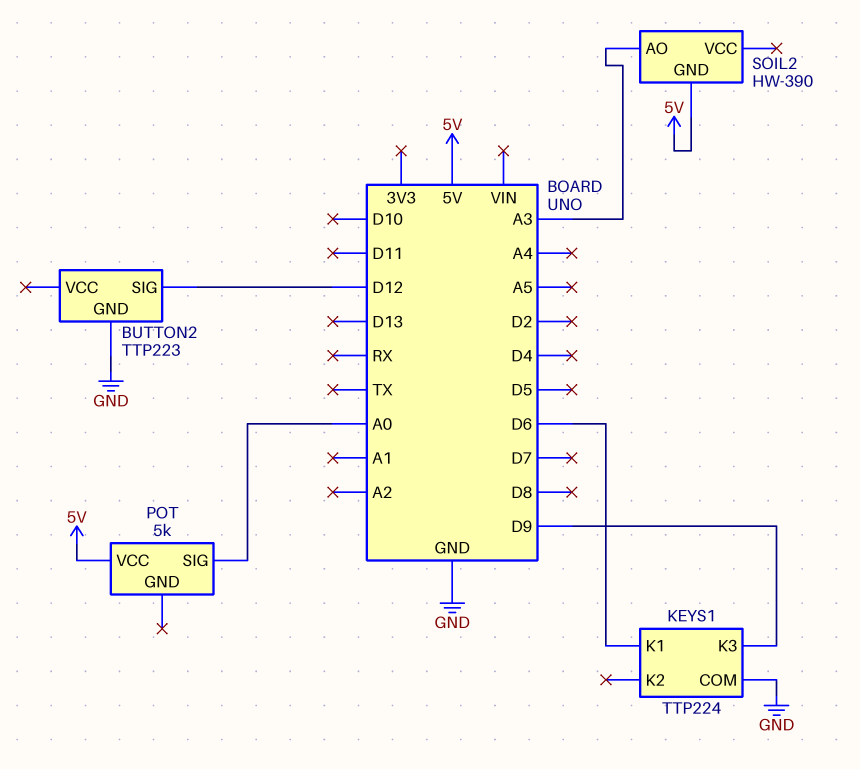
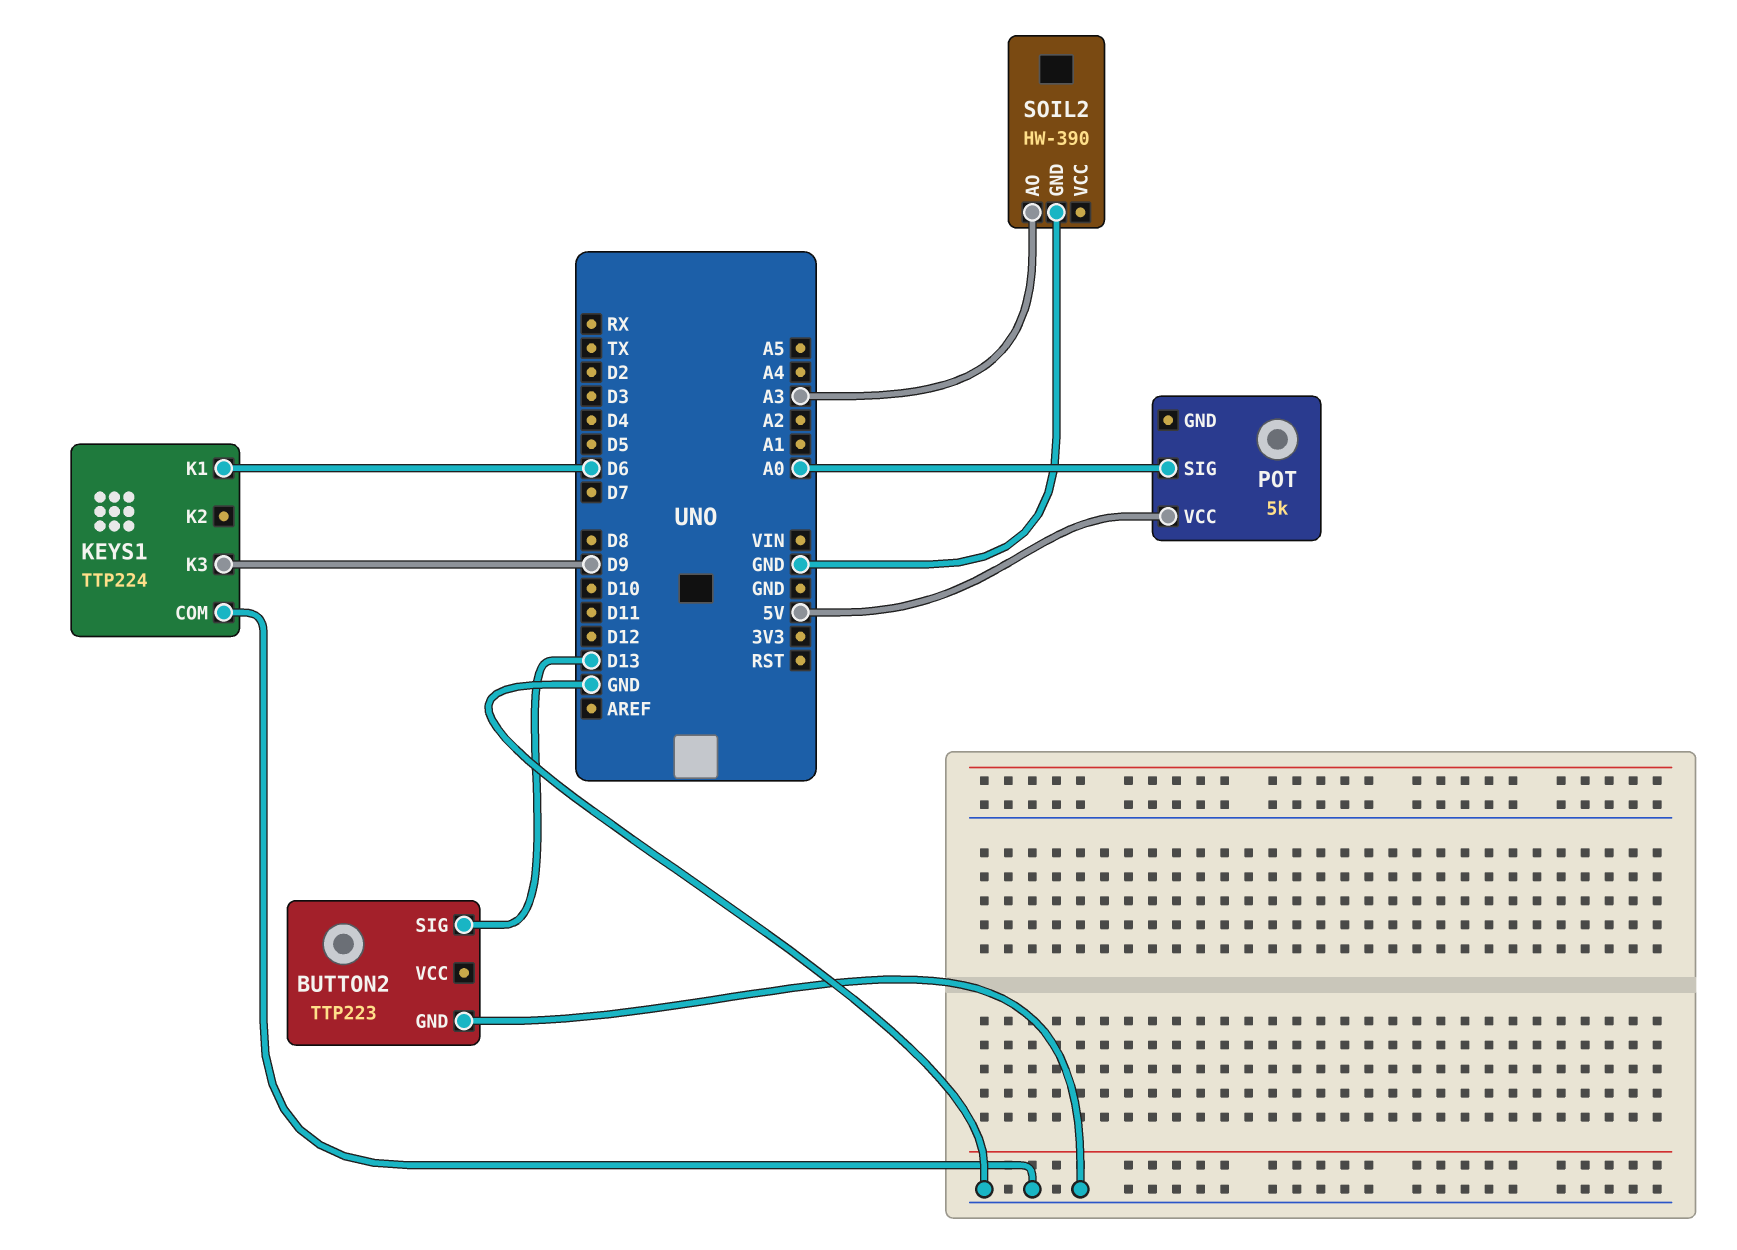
BUTTON2 pin SIG: D12 -> D13
SOIL2 pin GND: 5V -> GND

